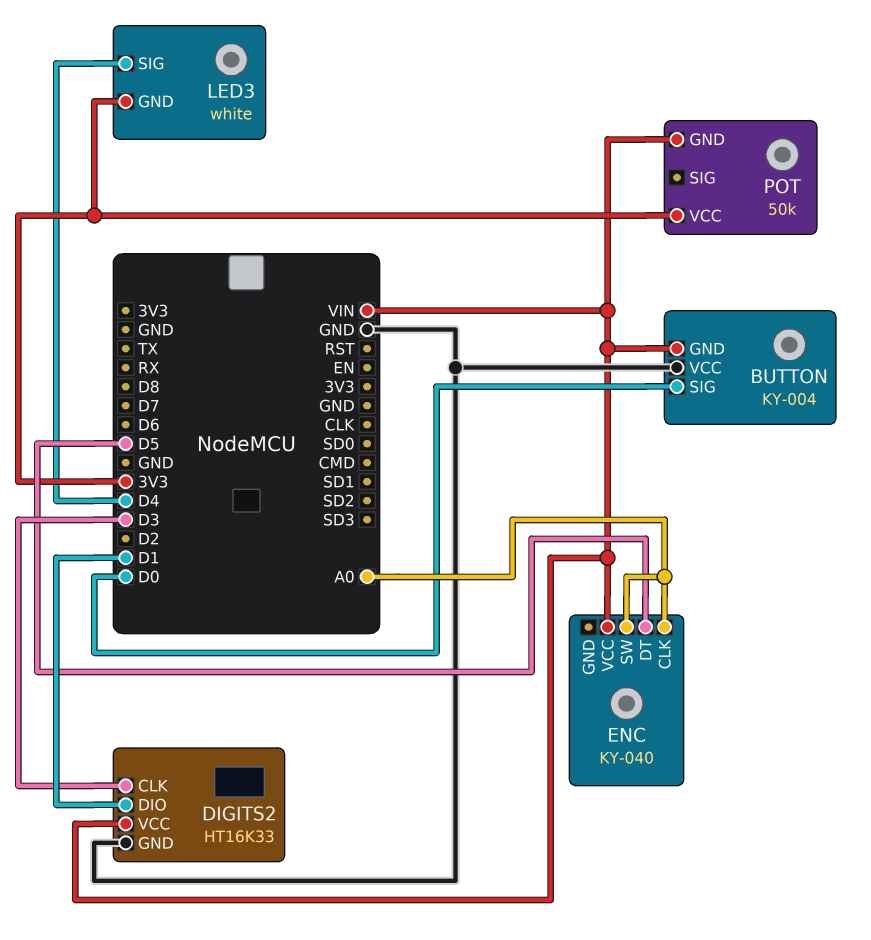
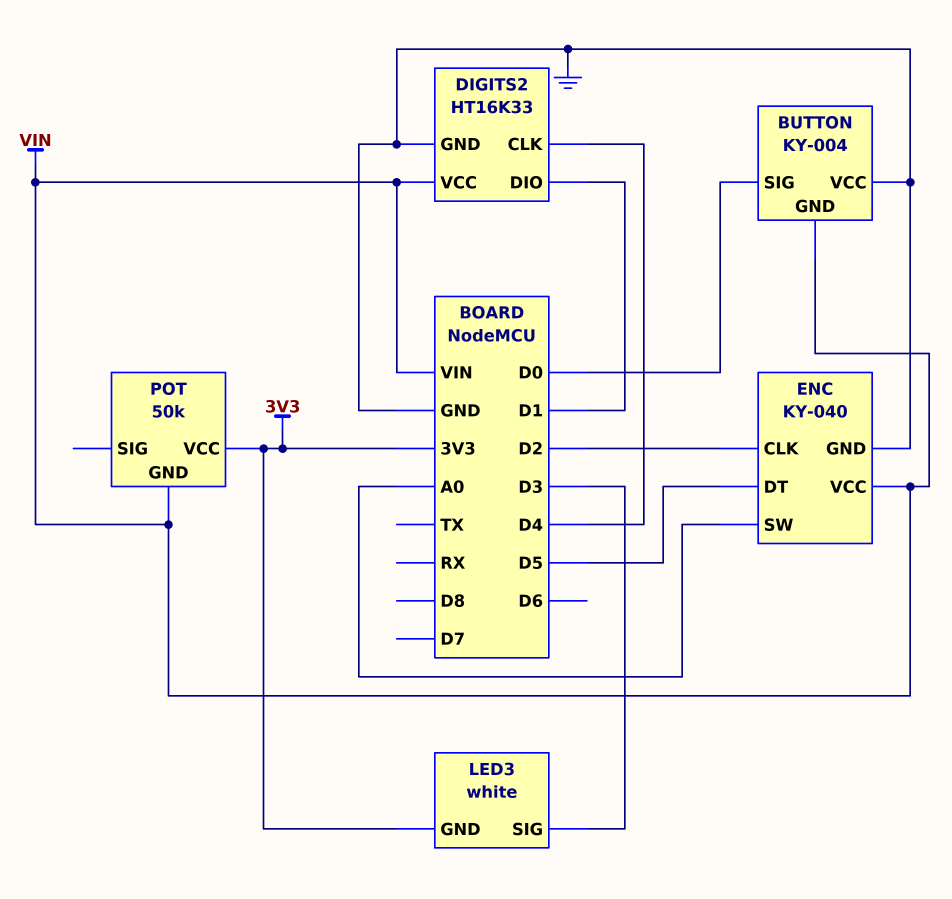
DIGITS2 pin CLK: D3 -> D4
ENC pin CLK: A0 -> D2
ENC pin GND: none -> GND
LED3 pin SIG: D4 -> D3

